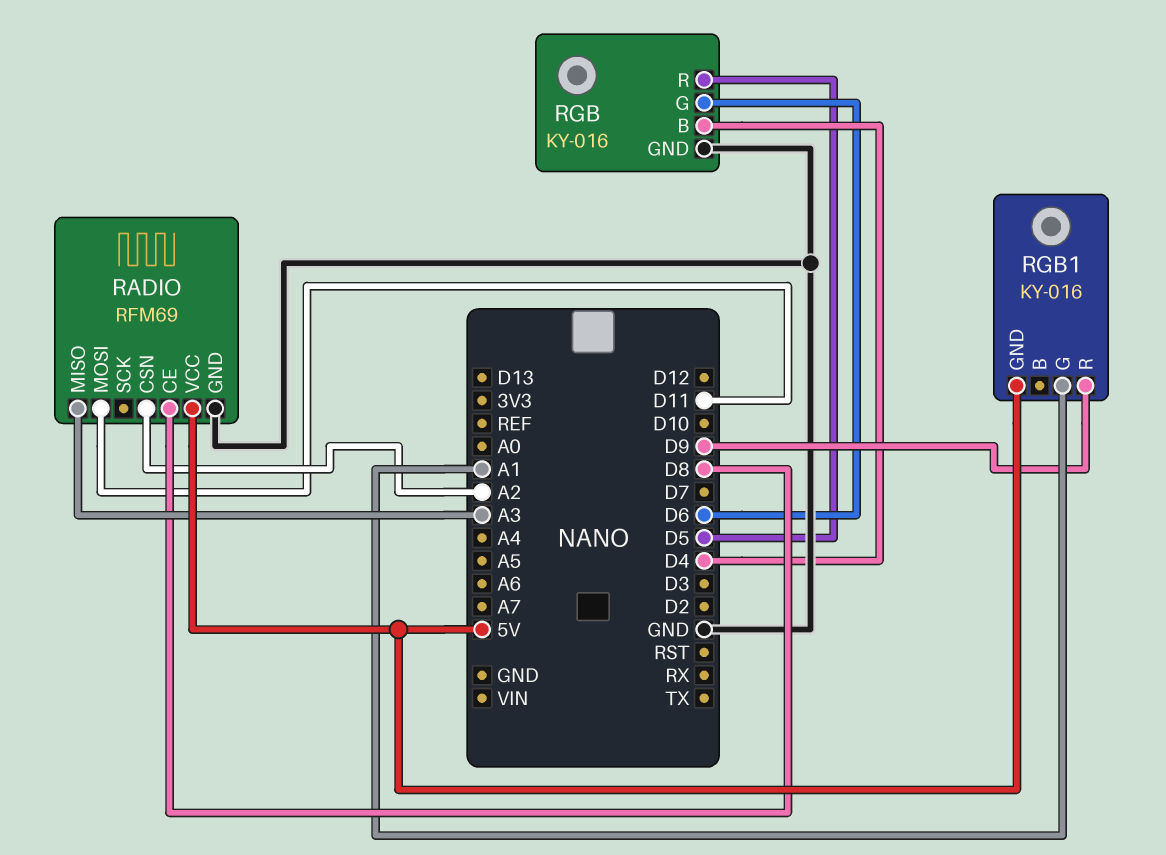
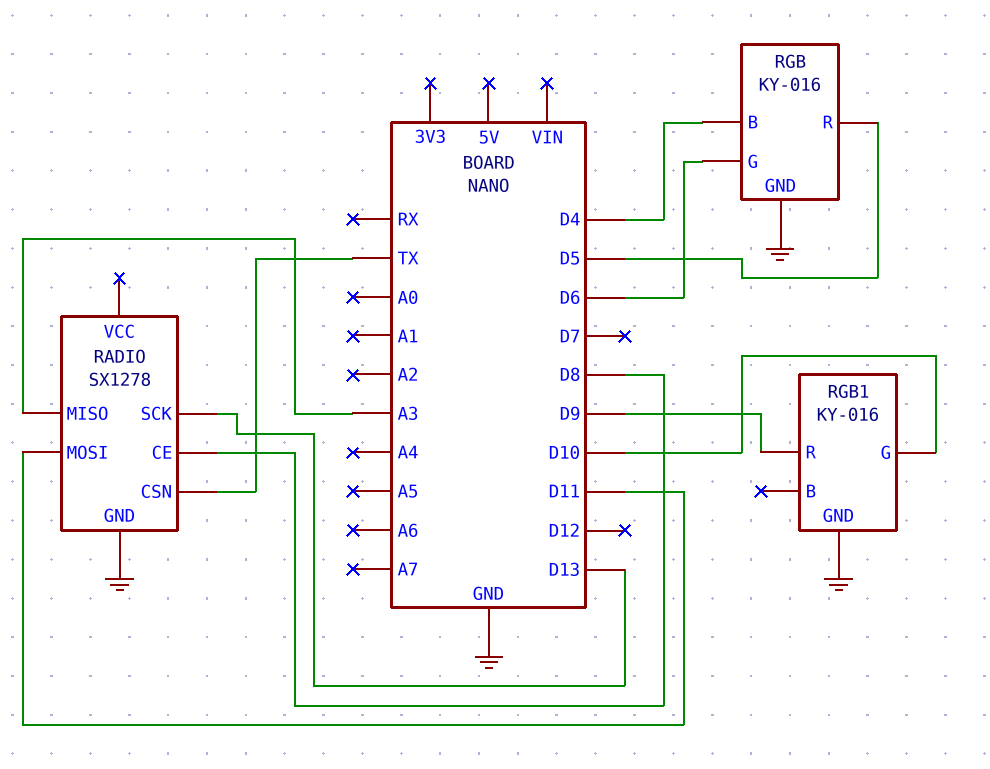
RADIO: RFM69 -> SX1278
RADIO pin CSN: A2 -> TX
RADIO pin SCK: none -> D13
RADIO pin VCC: 5V -> none
RGB1 pin G: A1 -> D10
RGB1 pin GND: 5V -> GND

